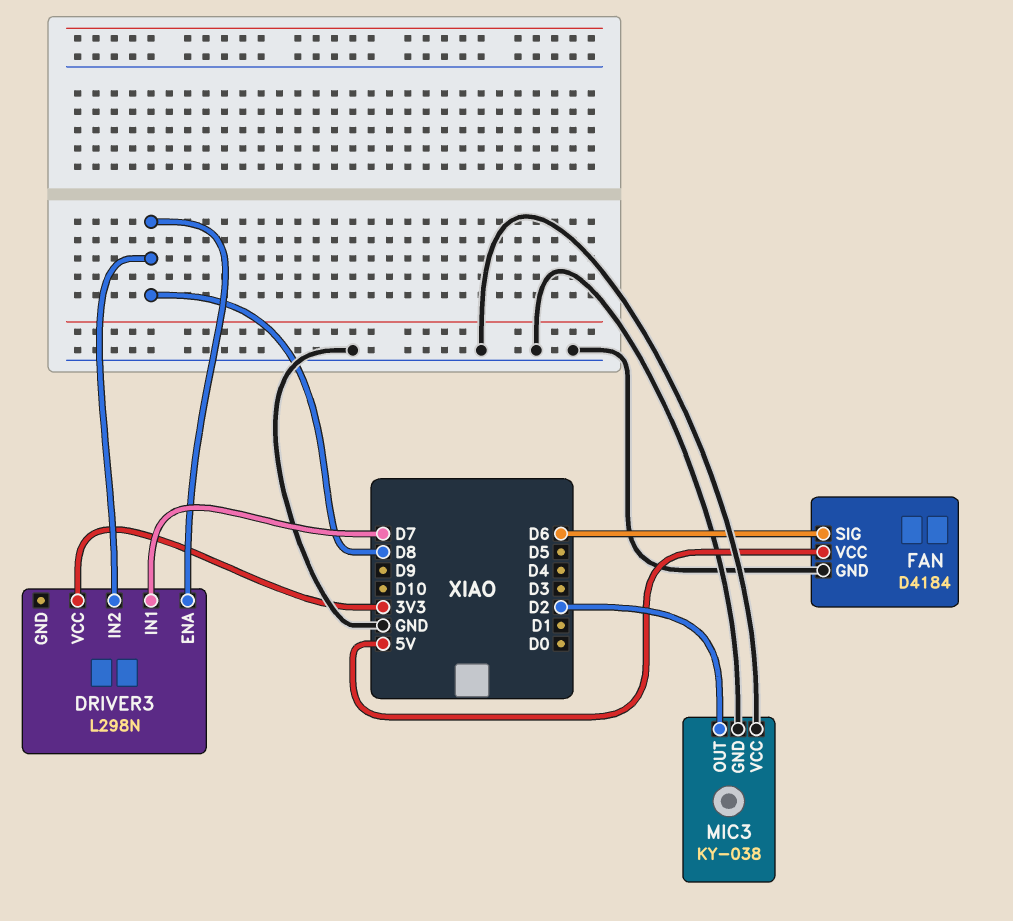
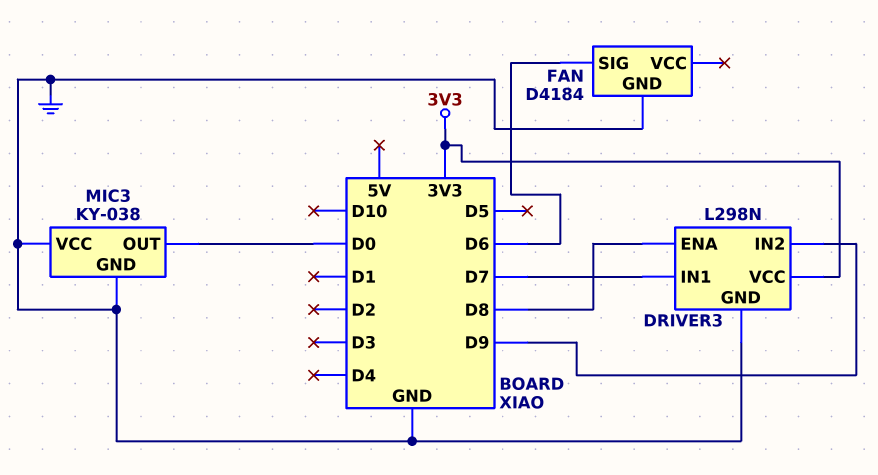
DRIVER3 pin GND: none -> GND
DRIVER3 pin IN2: D8 -> D9
FAN pin VCC: 5V -> none
MIC3 pin OUT: D2 -> D0

